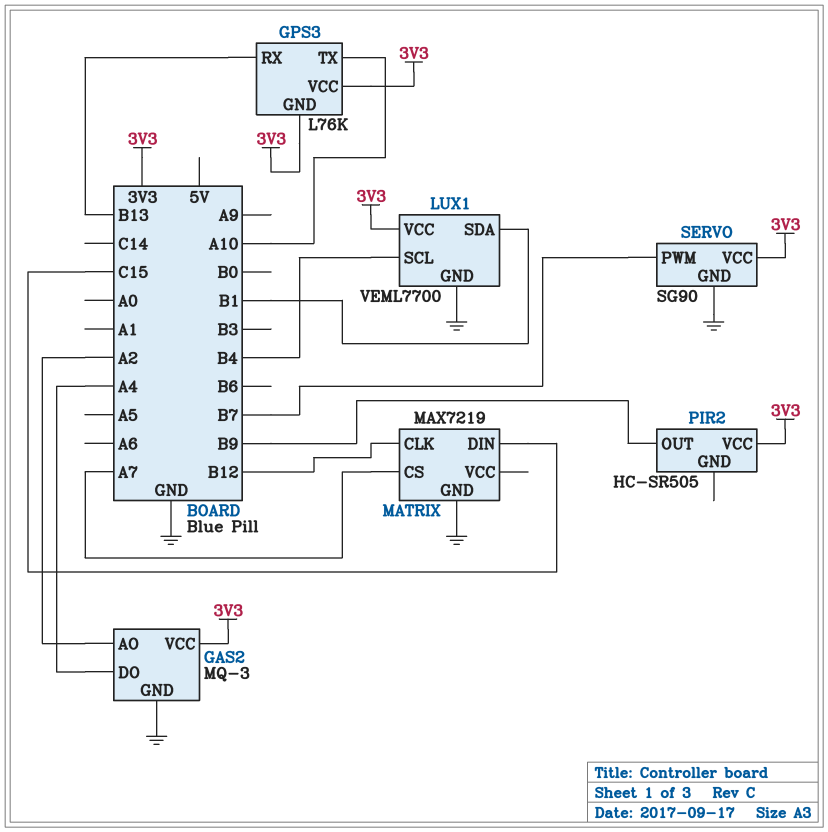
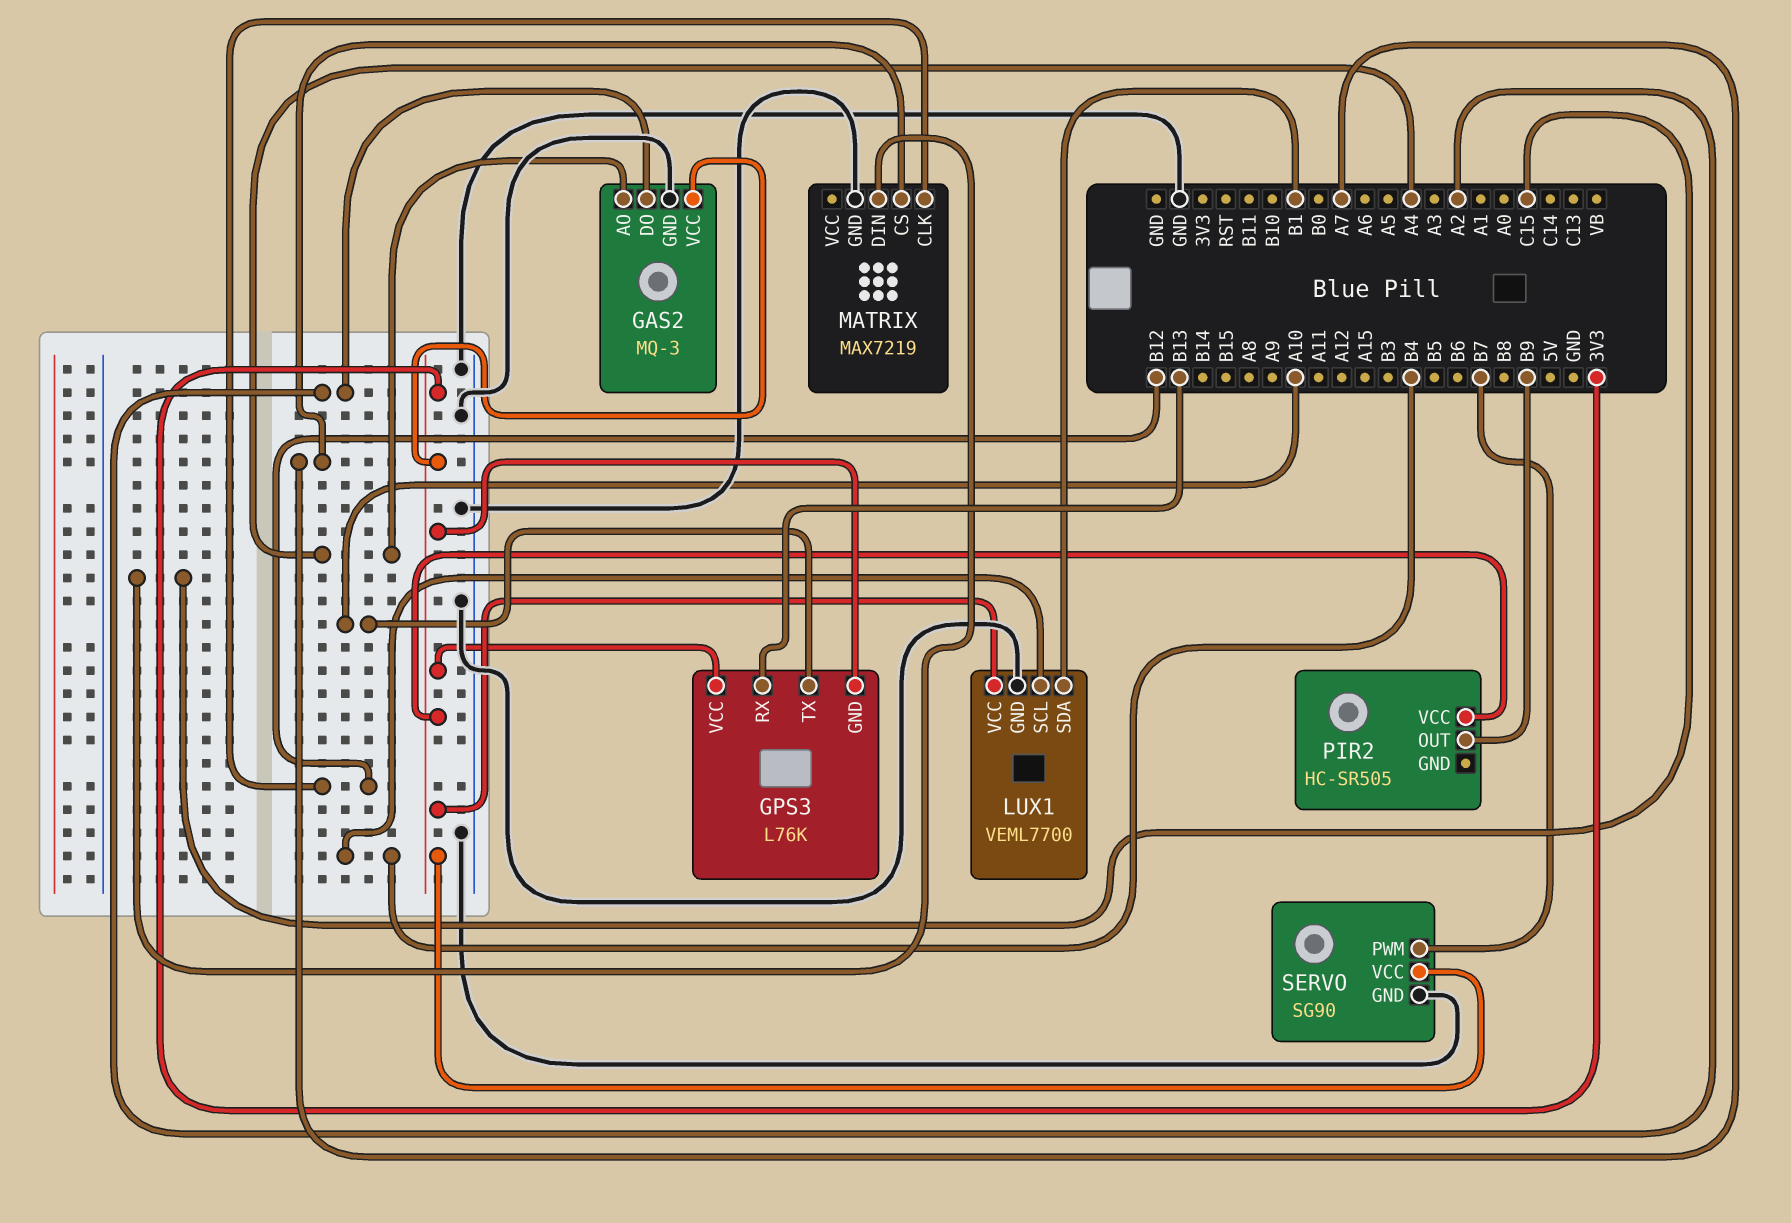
GAS2 pin AO: A2 -> A4
GAS2 pin DO: A4 -> A2

